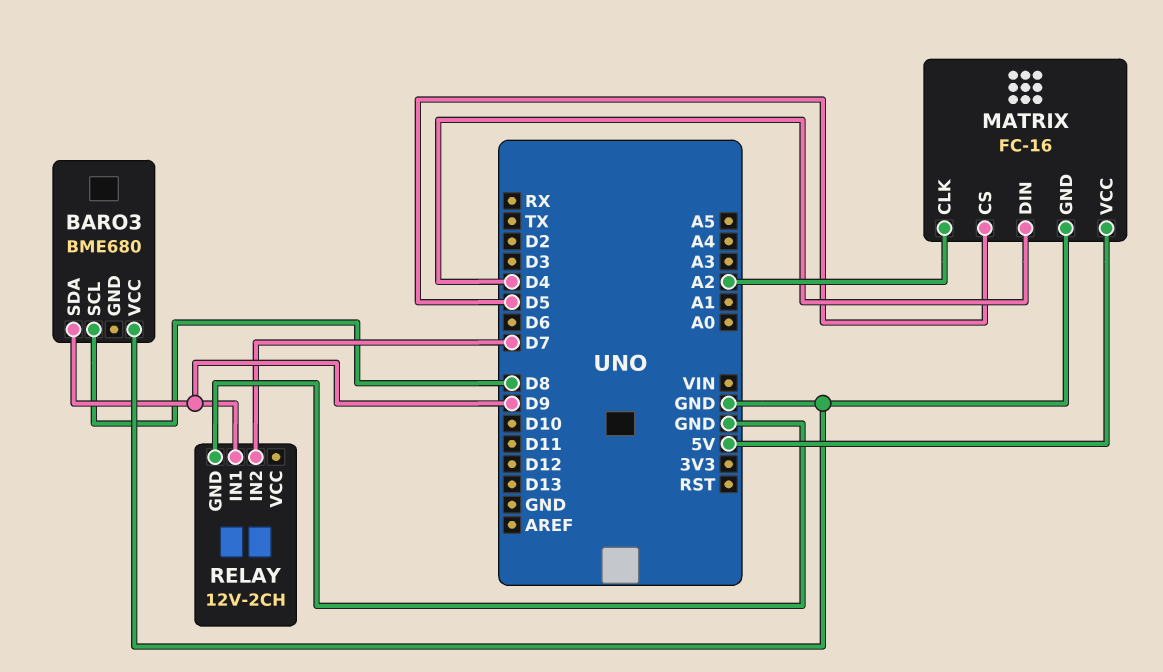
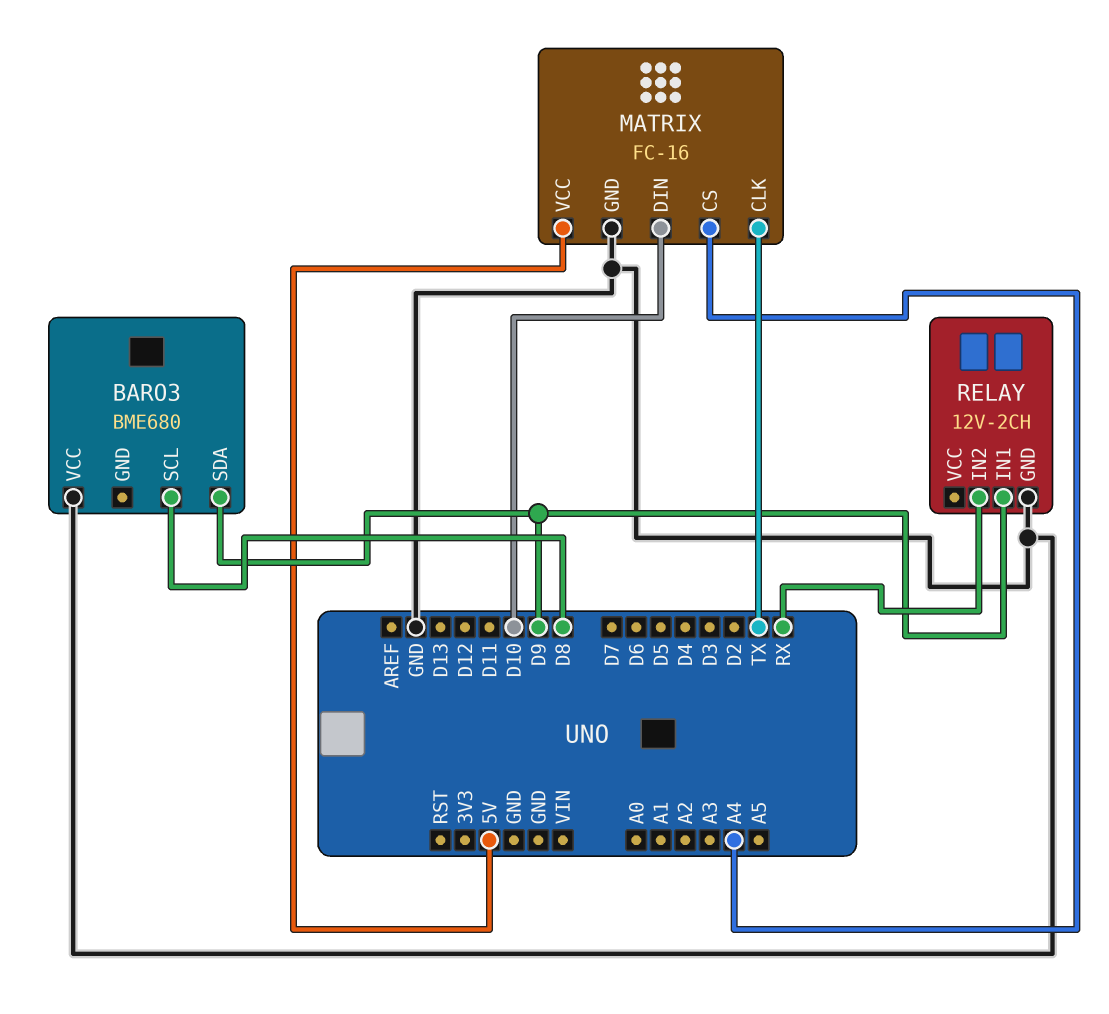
MATRIX pin CLK: A2 -> TX
MATRIX pin CS: D5 -> A4
MATRIX pin DIN: D4 -> D10
RELAY pin IN2: D7 -> RX

